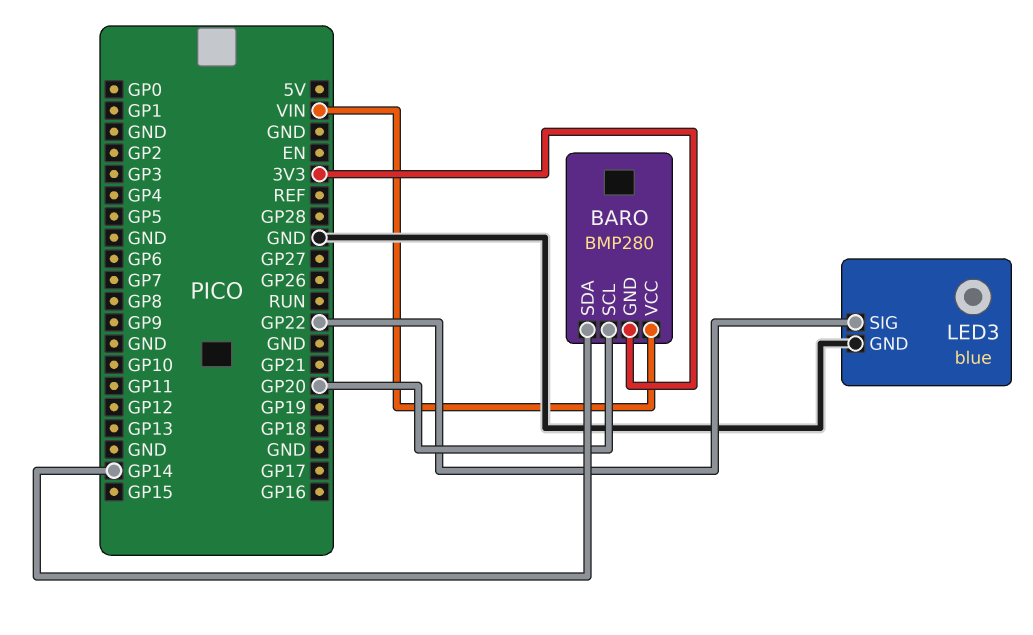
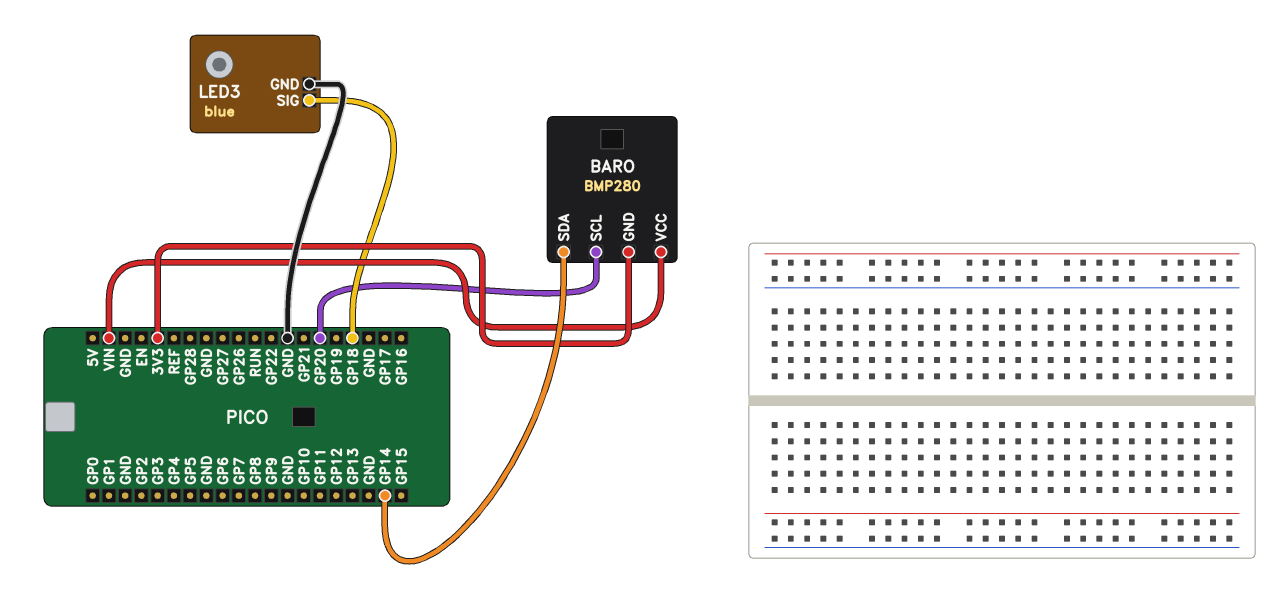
LED3 pin SIG: GP22 -> GP18

